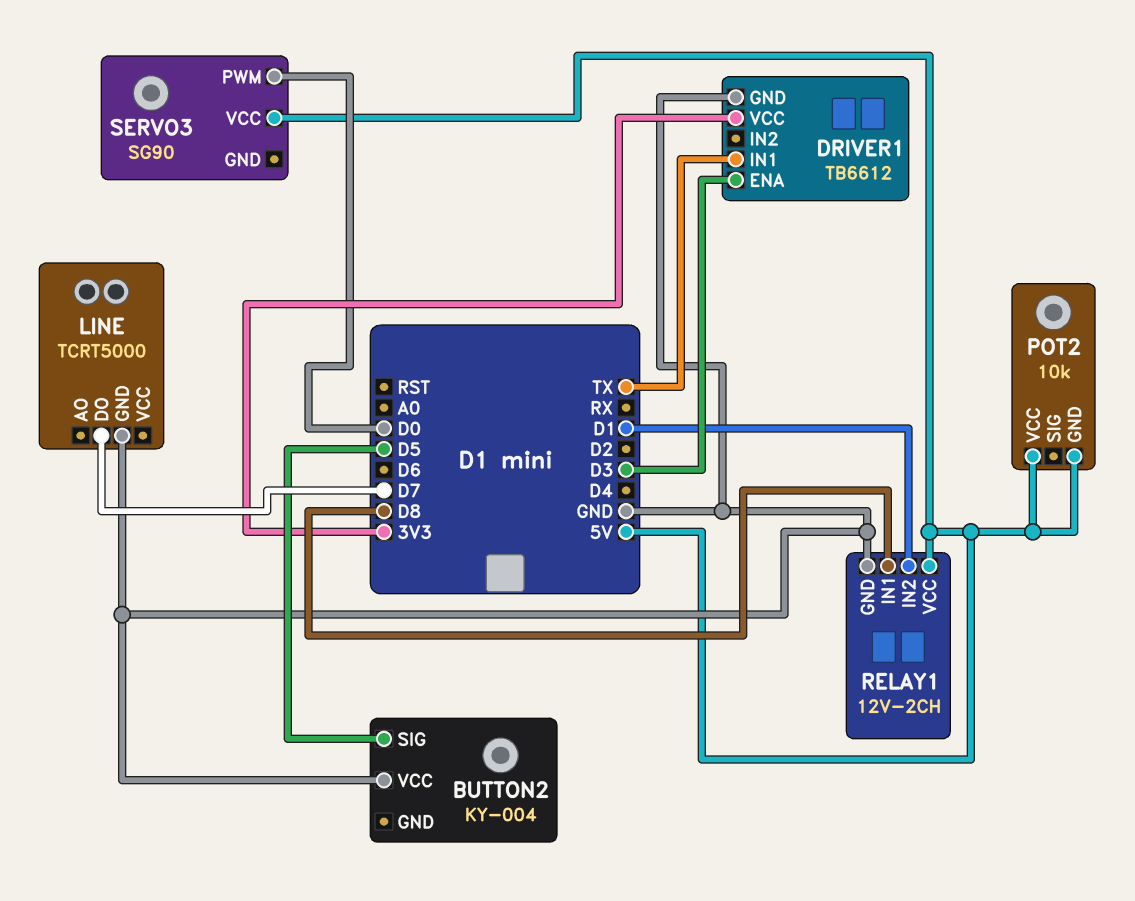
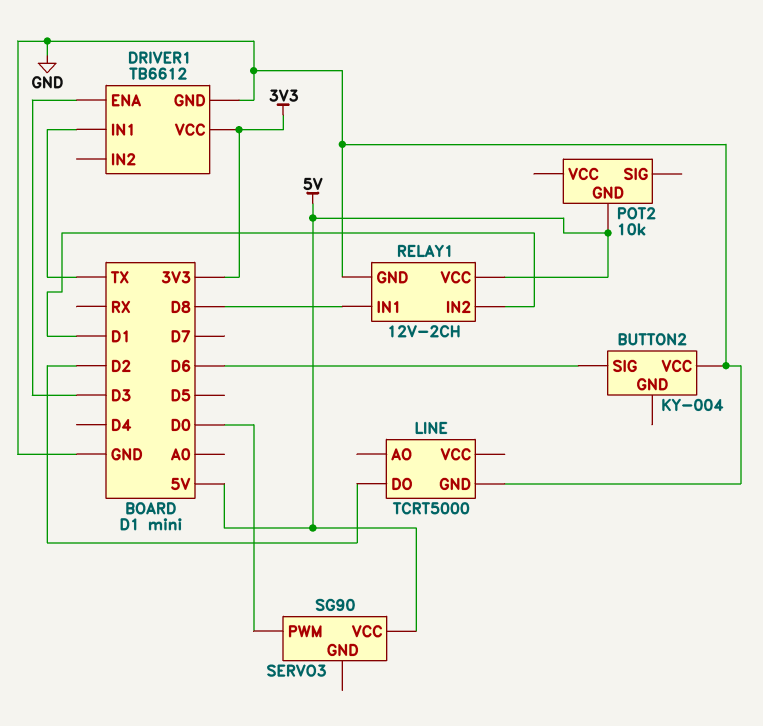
BUTTON2 pin SIG: D5 -> D6
LINE pin DO: D7 -> D2
POT2 pin VCC: 5V -> none

